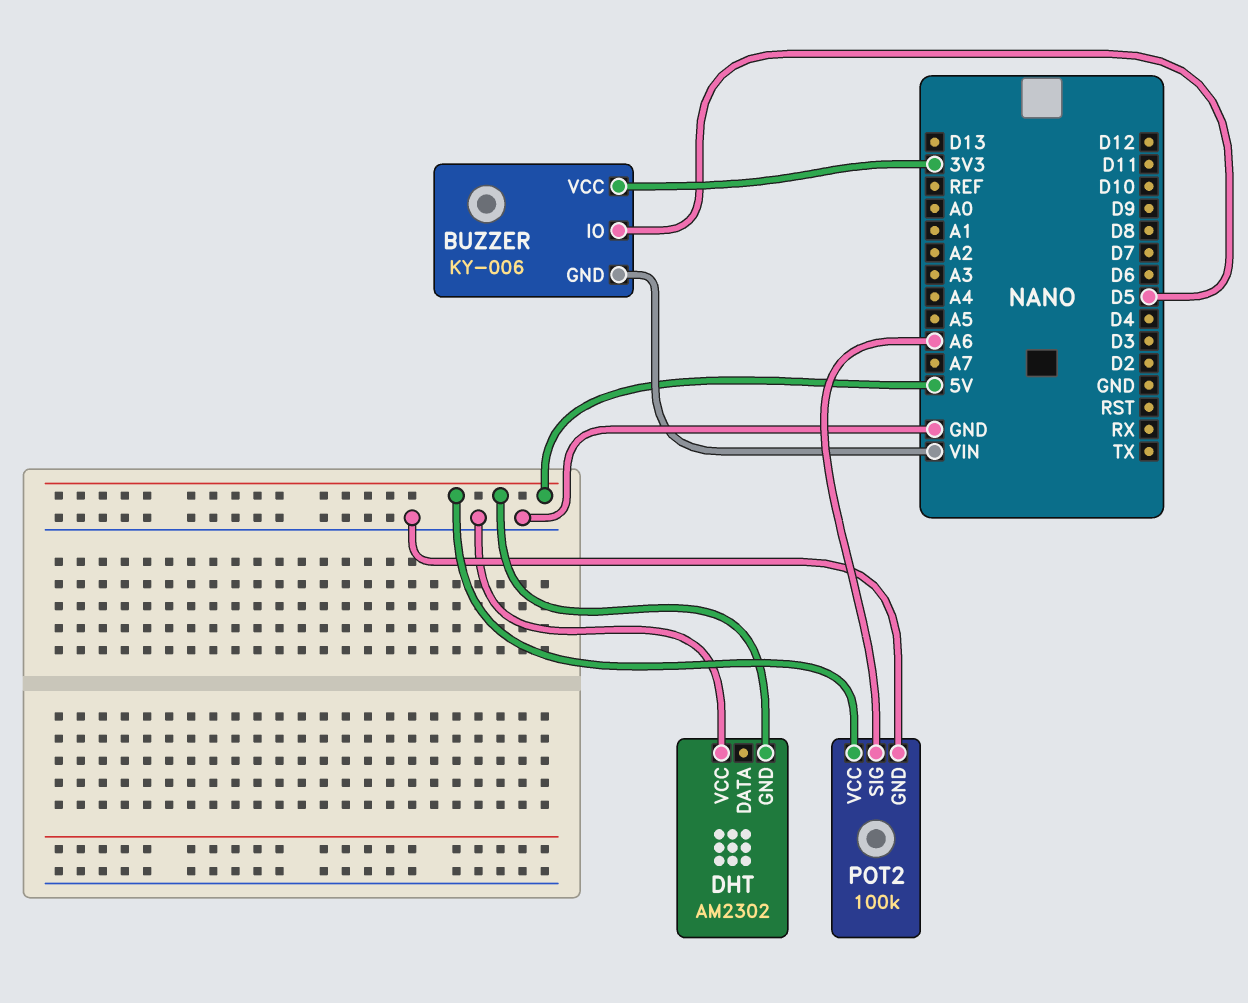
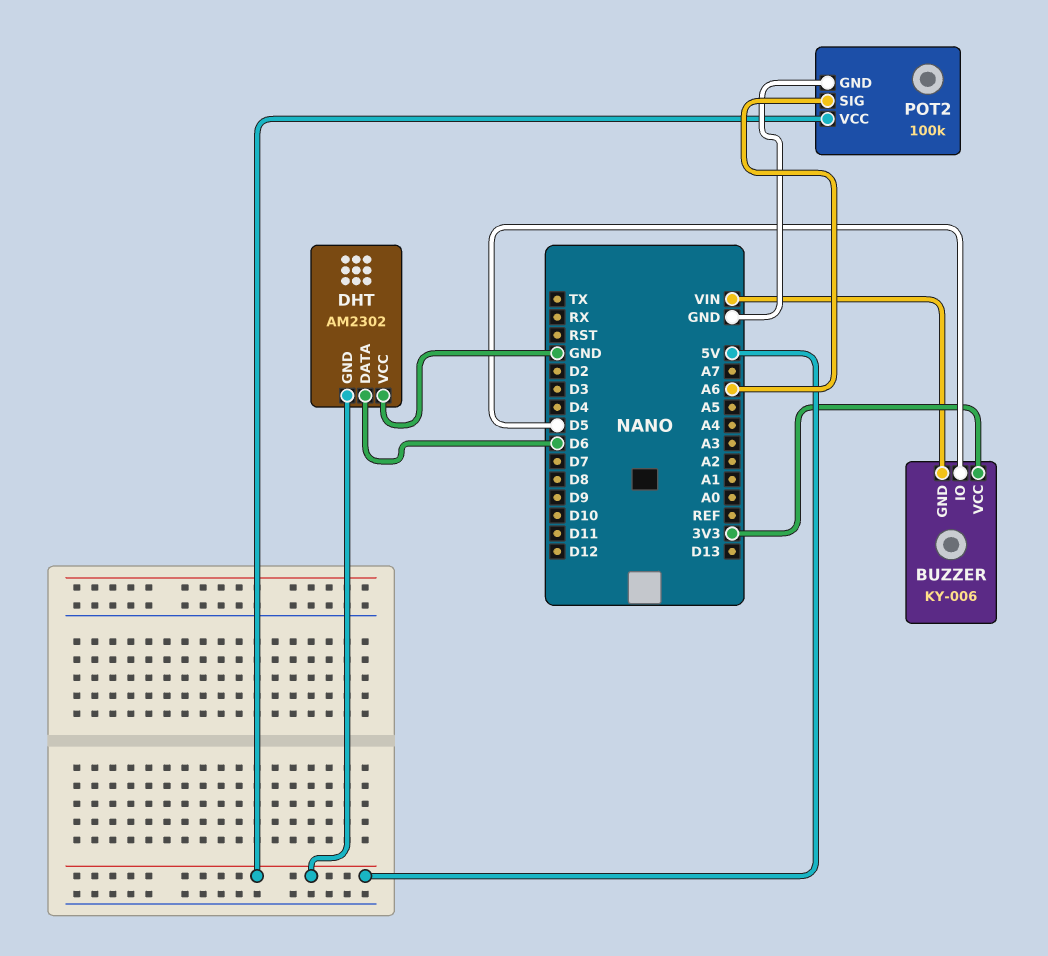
DHT pin DATA: none -> D6

